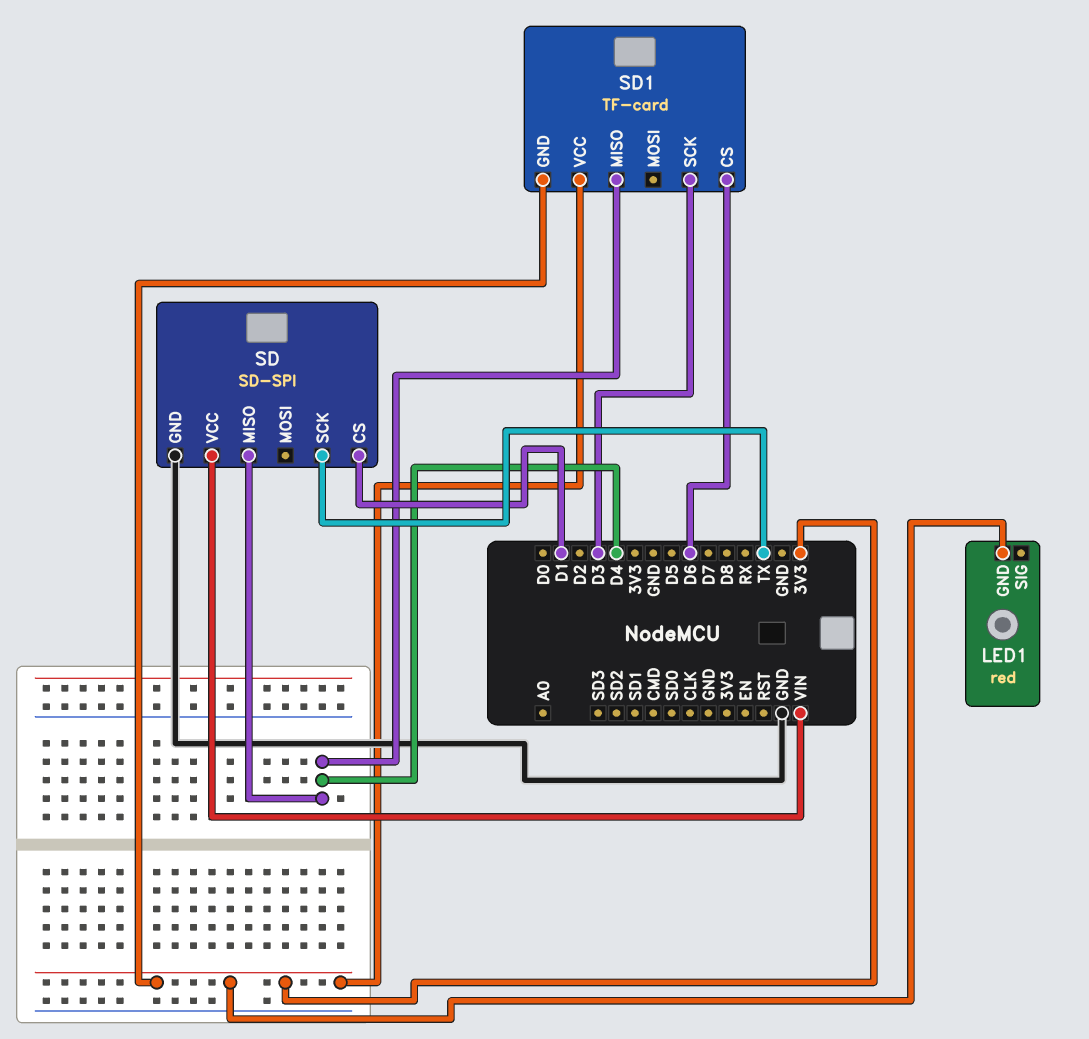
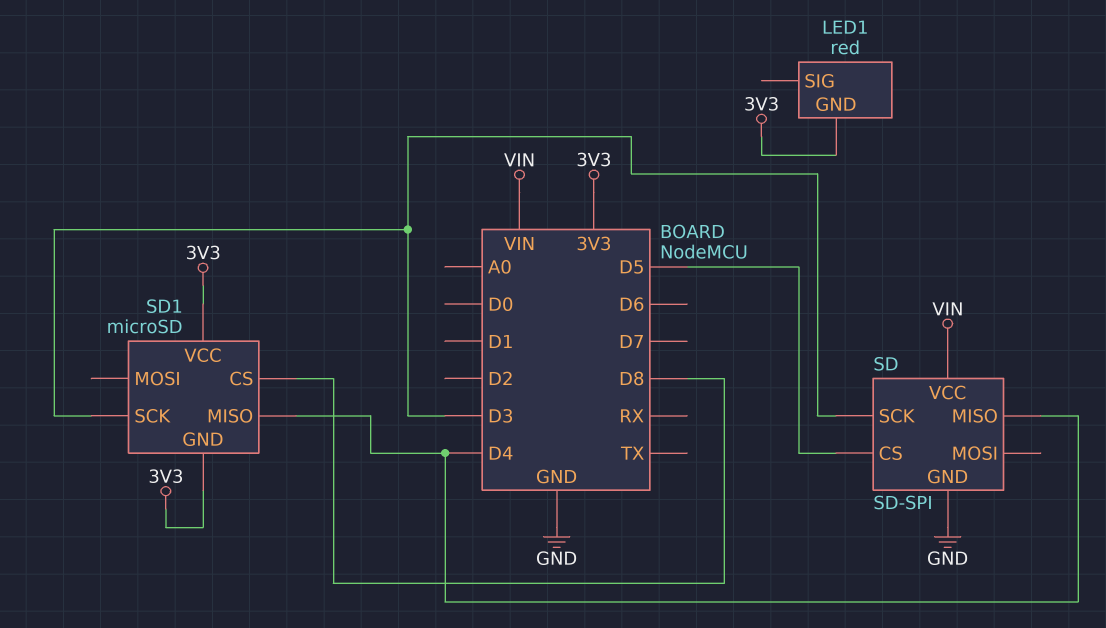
SD pin CS: D1 -> D5
SD pin SCK: TX -> D3
SD1: TF-card -> microSD
SD1 pin CS: D6 -> D8

